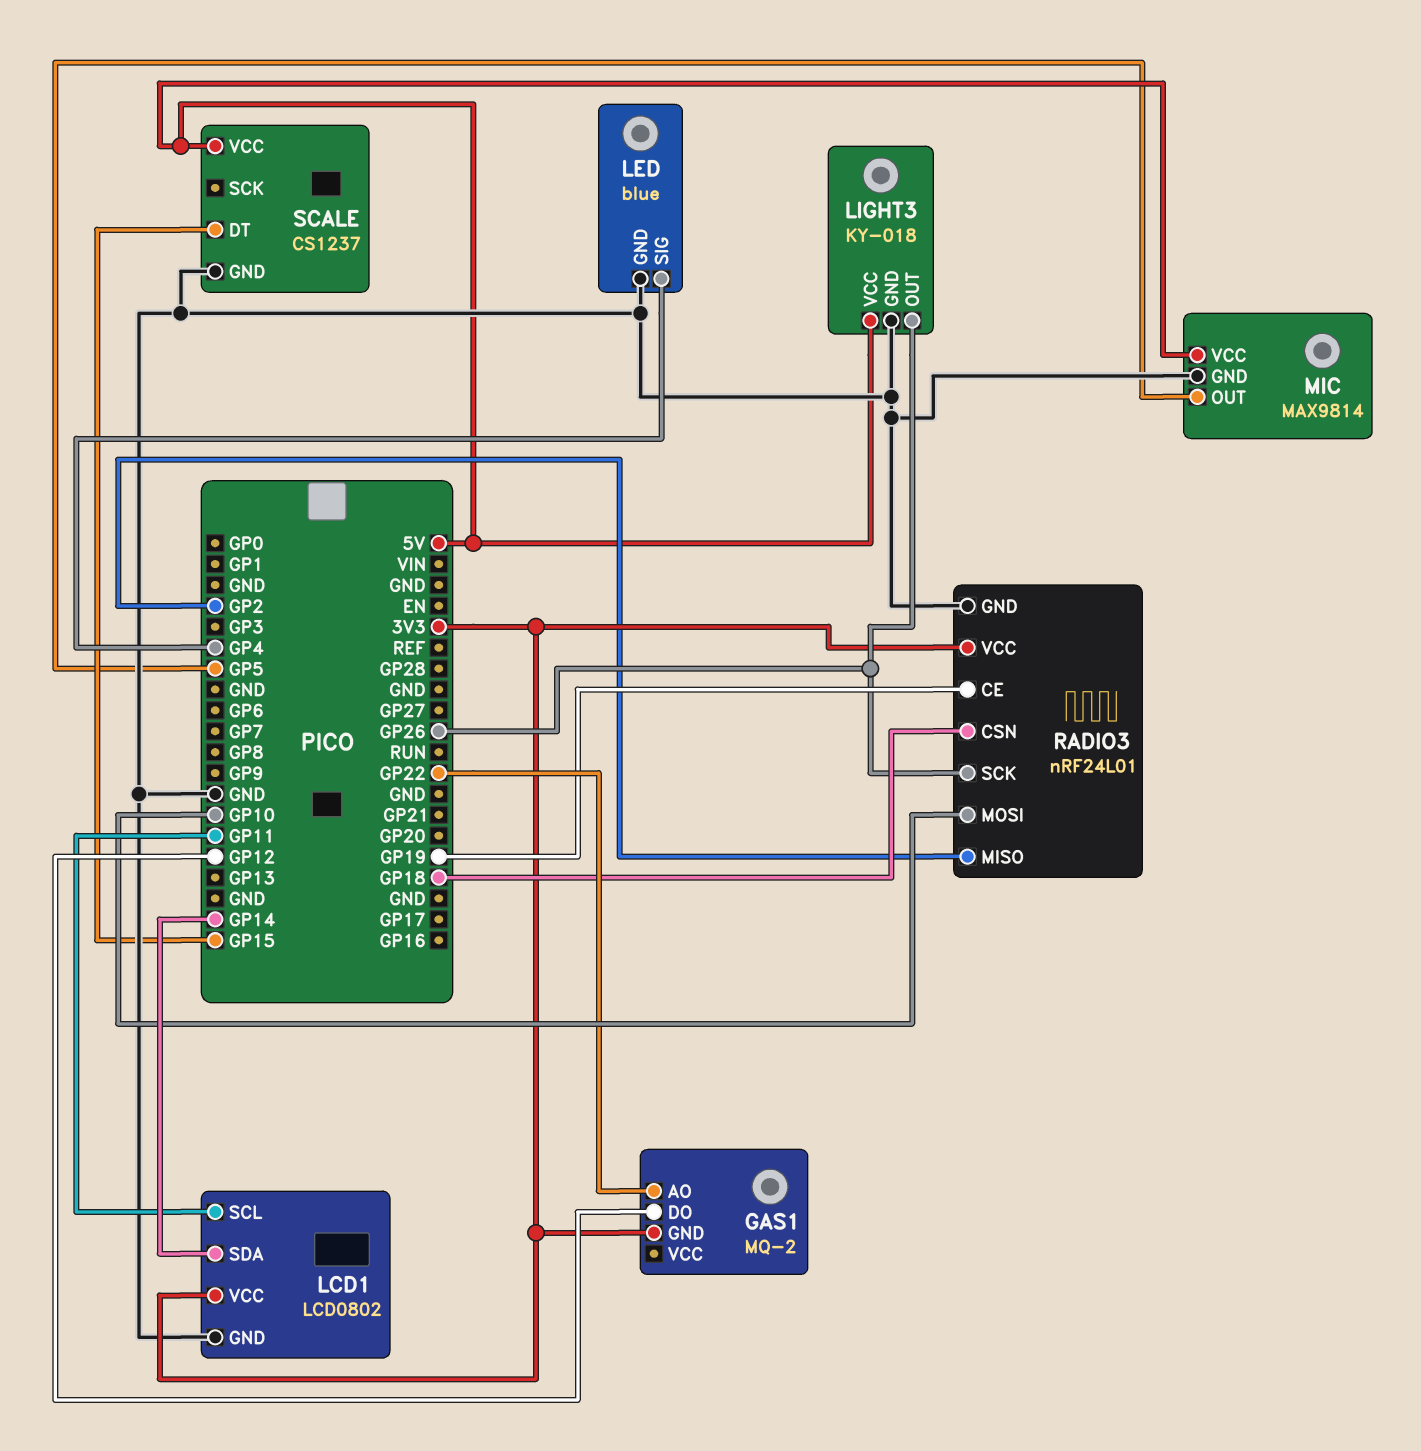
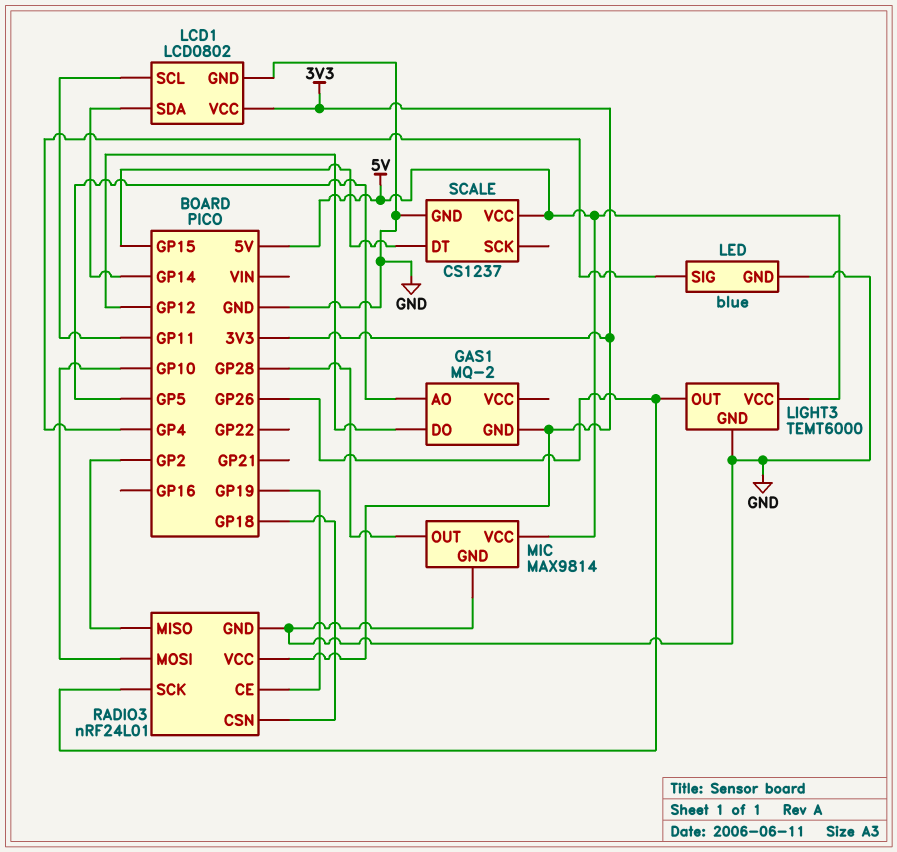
GAS1 pin AO: GP22 -> GP5
LIGHT3: KY-018 -> TEMT6000
MIC pin OUT: GP5 -> GP28

